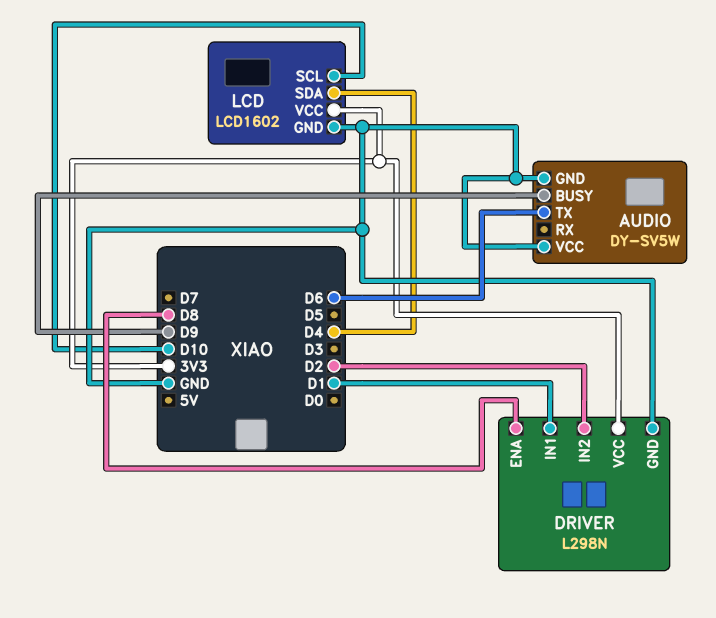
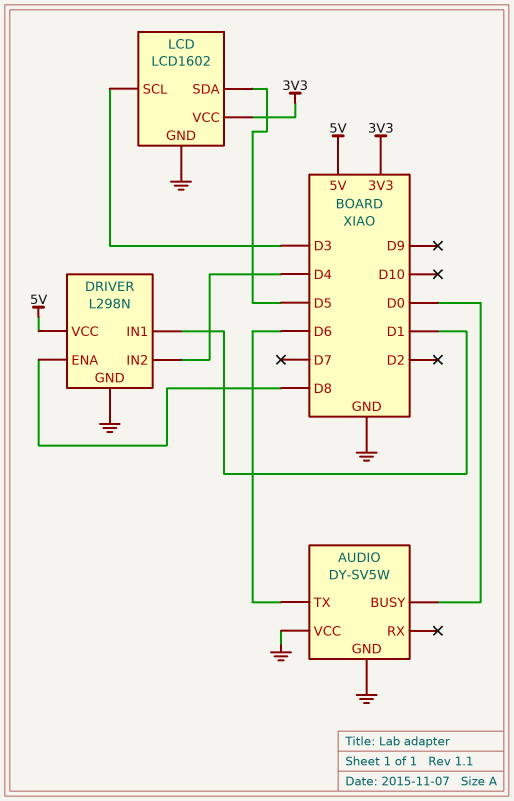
AUDIO pin BUSY: D9 -> D0
DRIVER pin IN2: D2 -> D4
DRIVER pin VCC: 3V3 -> 5V
LCD pin SCL: D10 -> D3
LCD pin SDA: D4 -> D5

